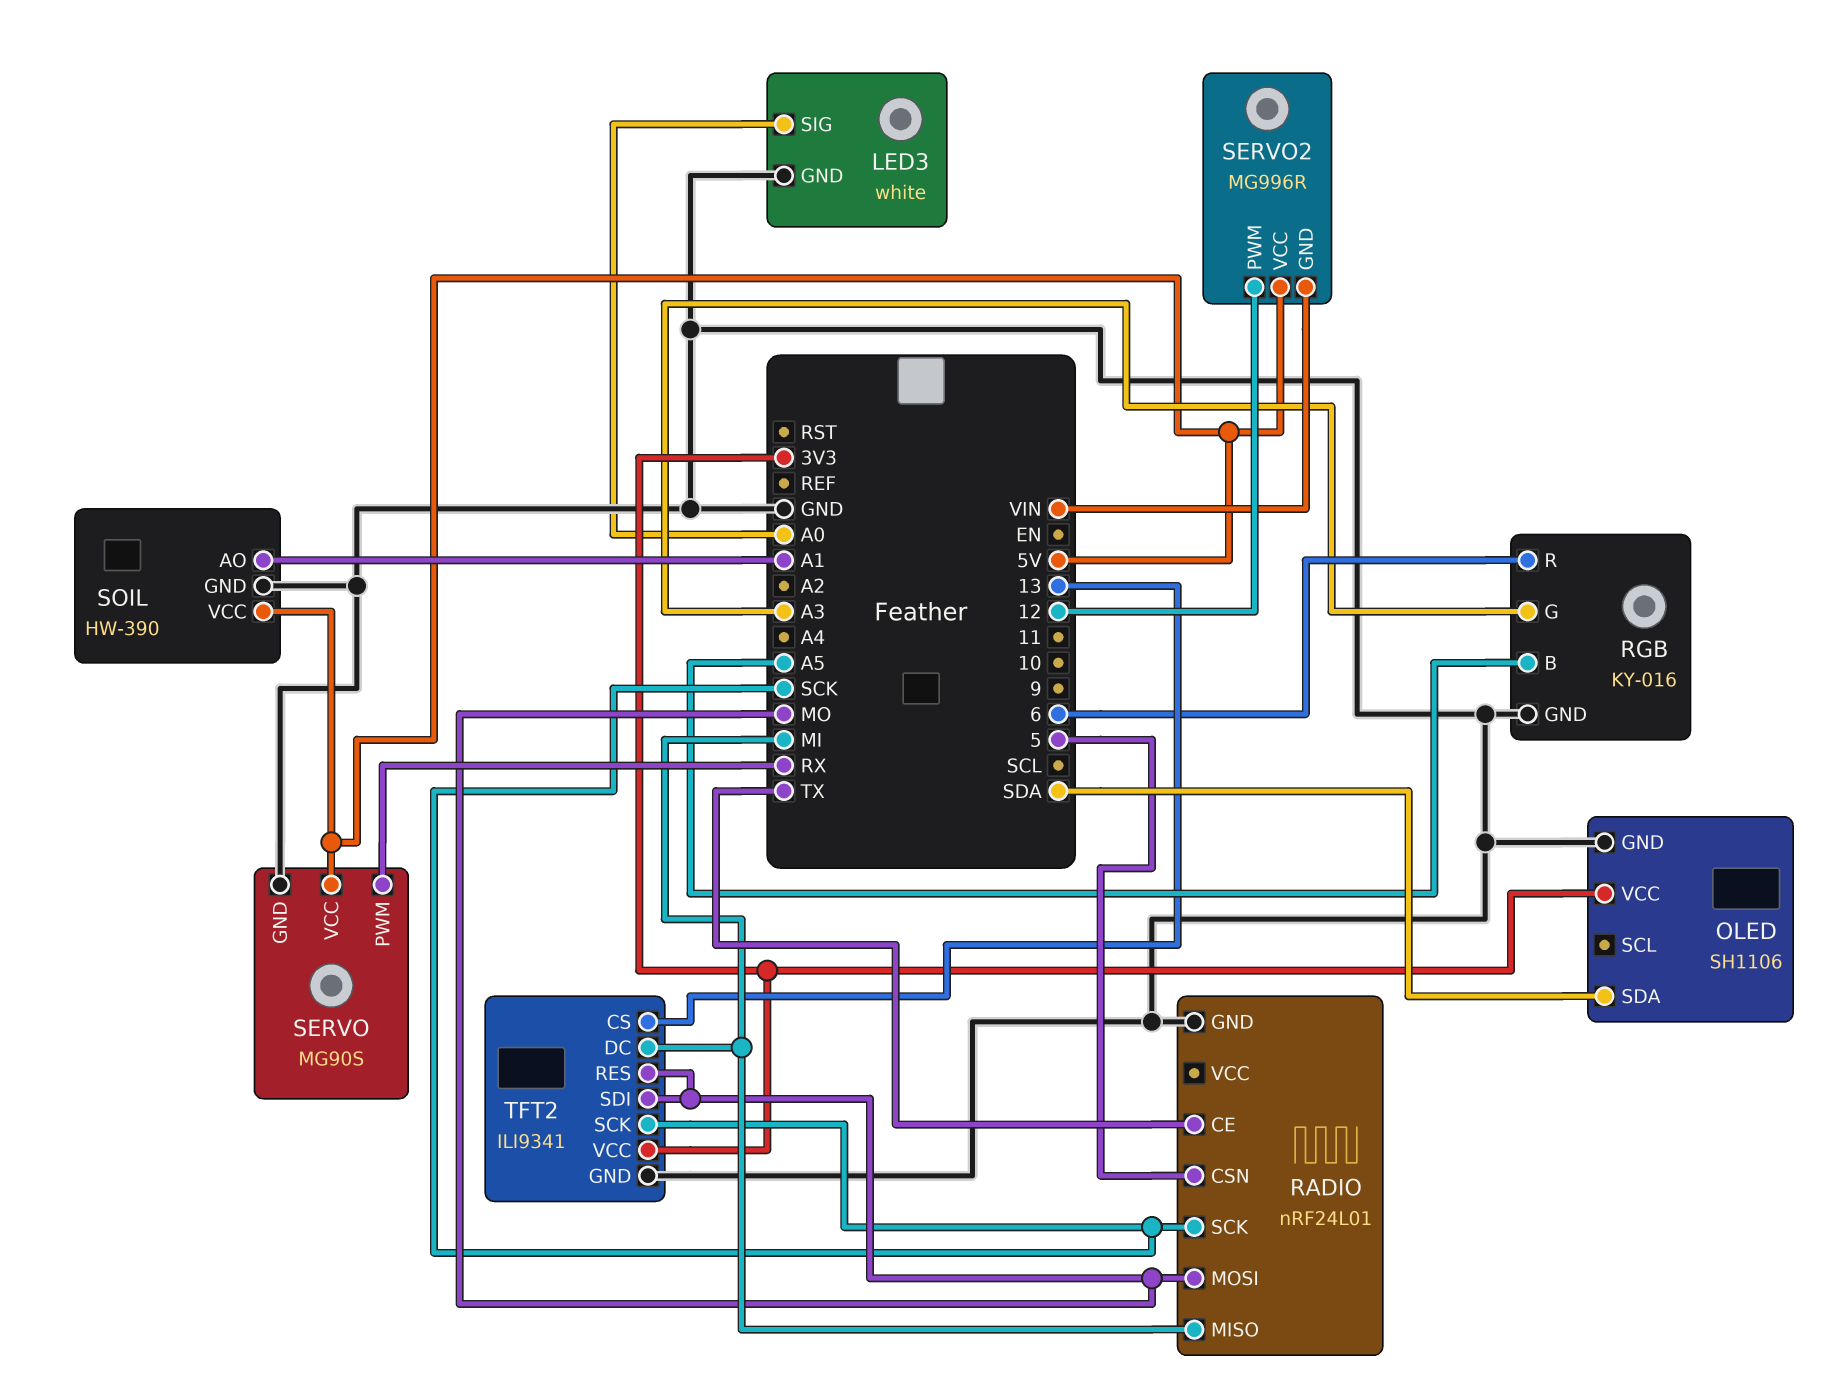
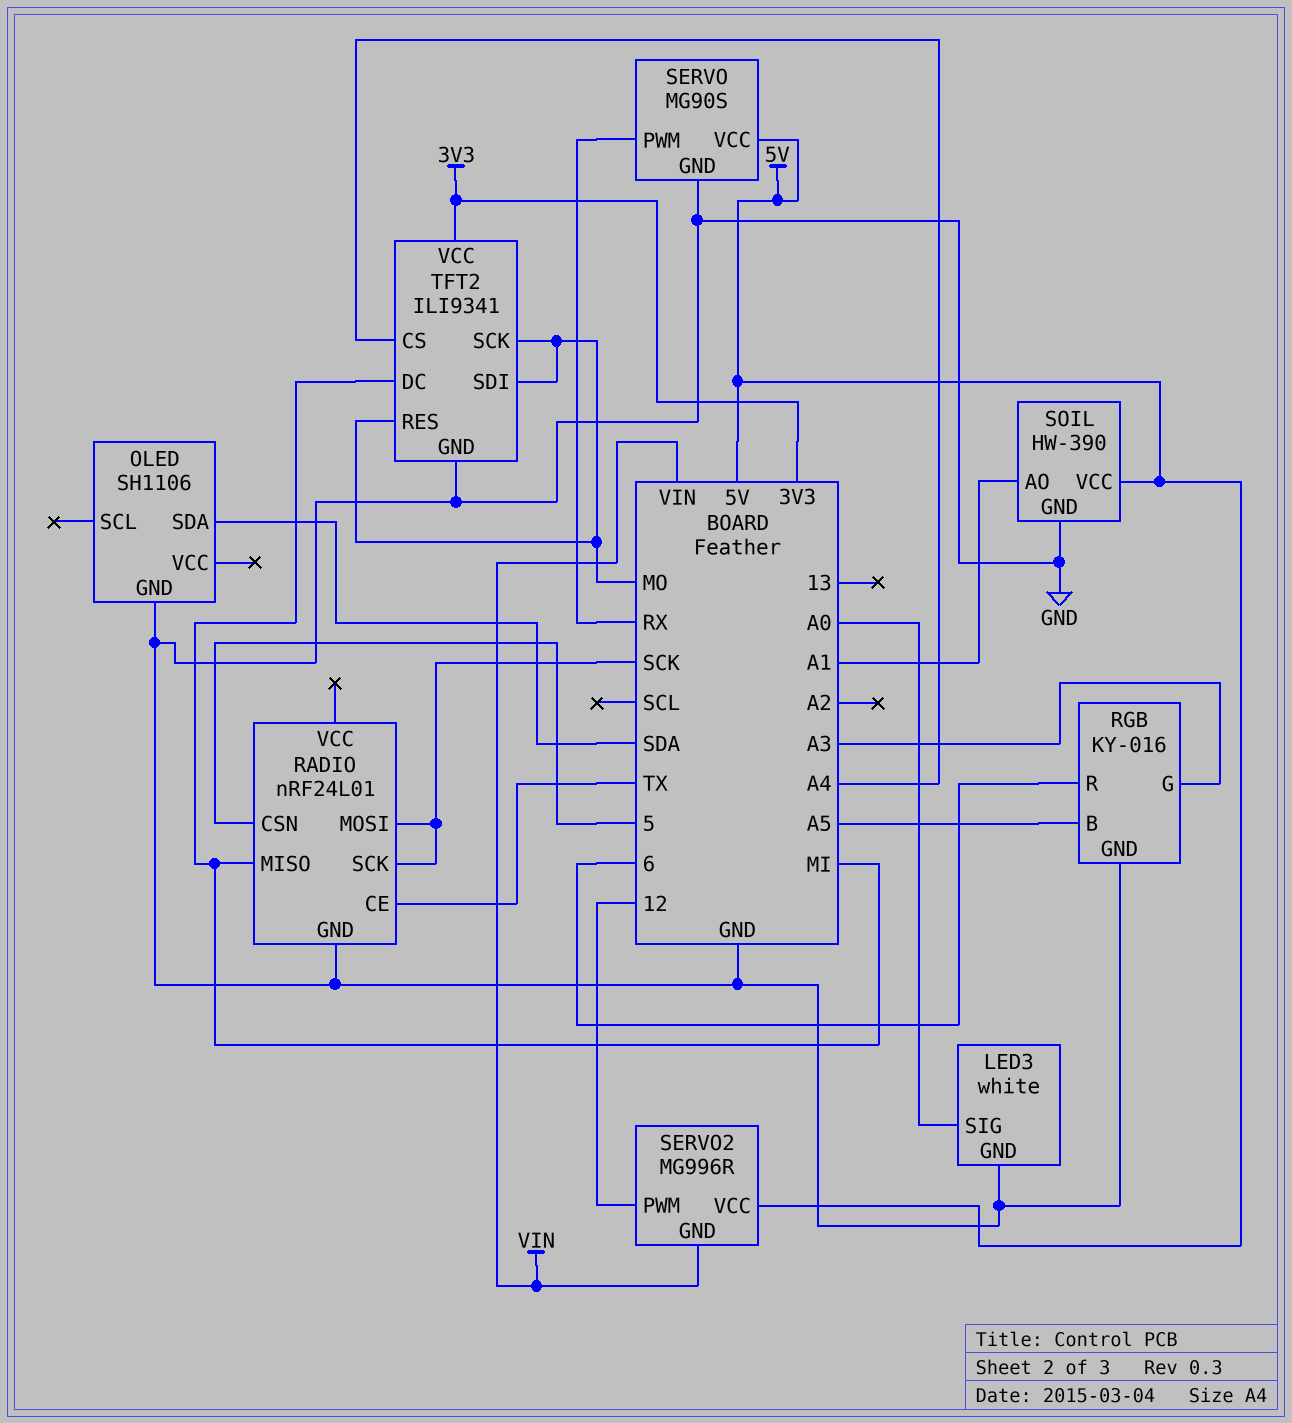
OLED pin VCC: 3V3 -> none
RADIO pin MOSI: MO -> SCK
TFT2 pin CS: 13 -> A4
TFT2 pin SCK: SCK -> MO

